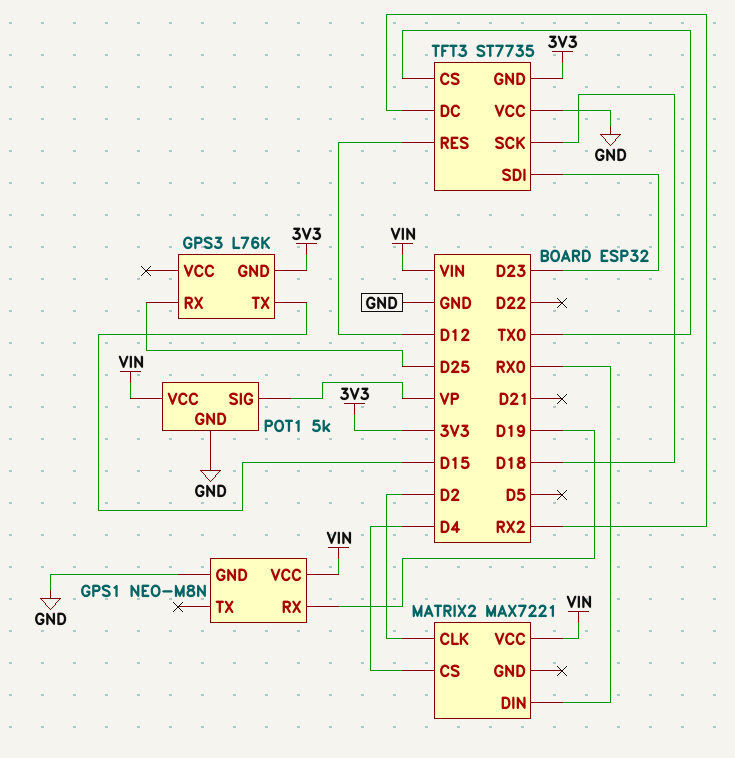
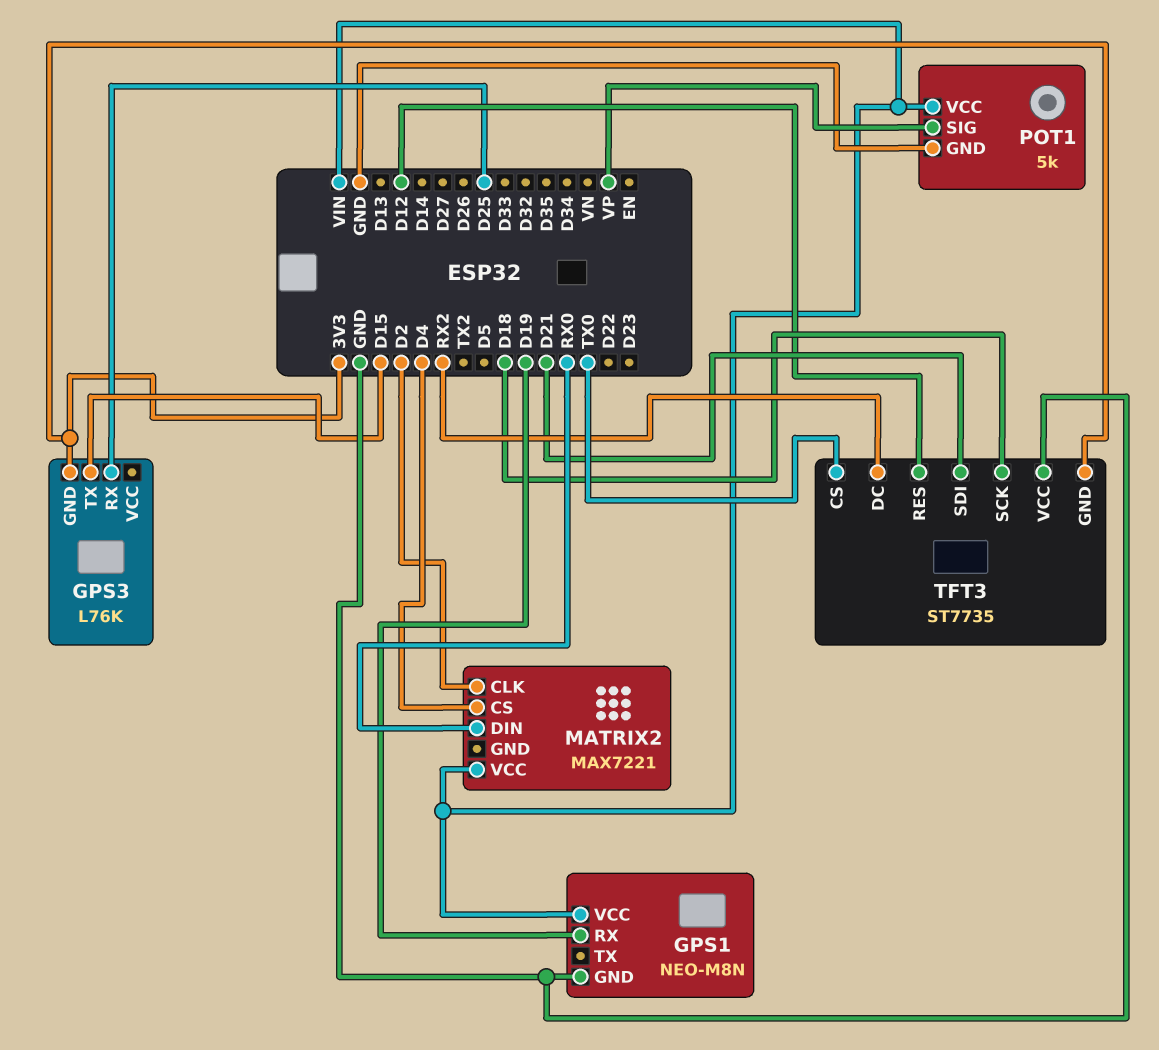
TFT3 pin SDI: D23 -> D21

